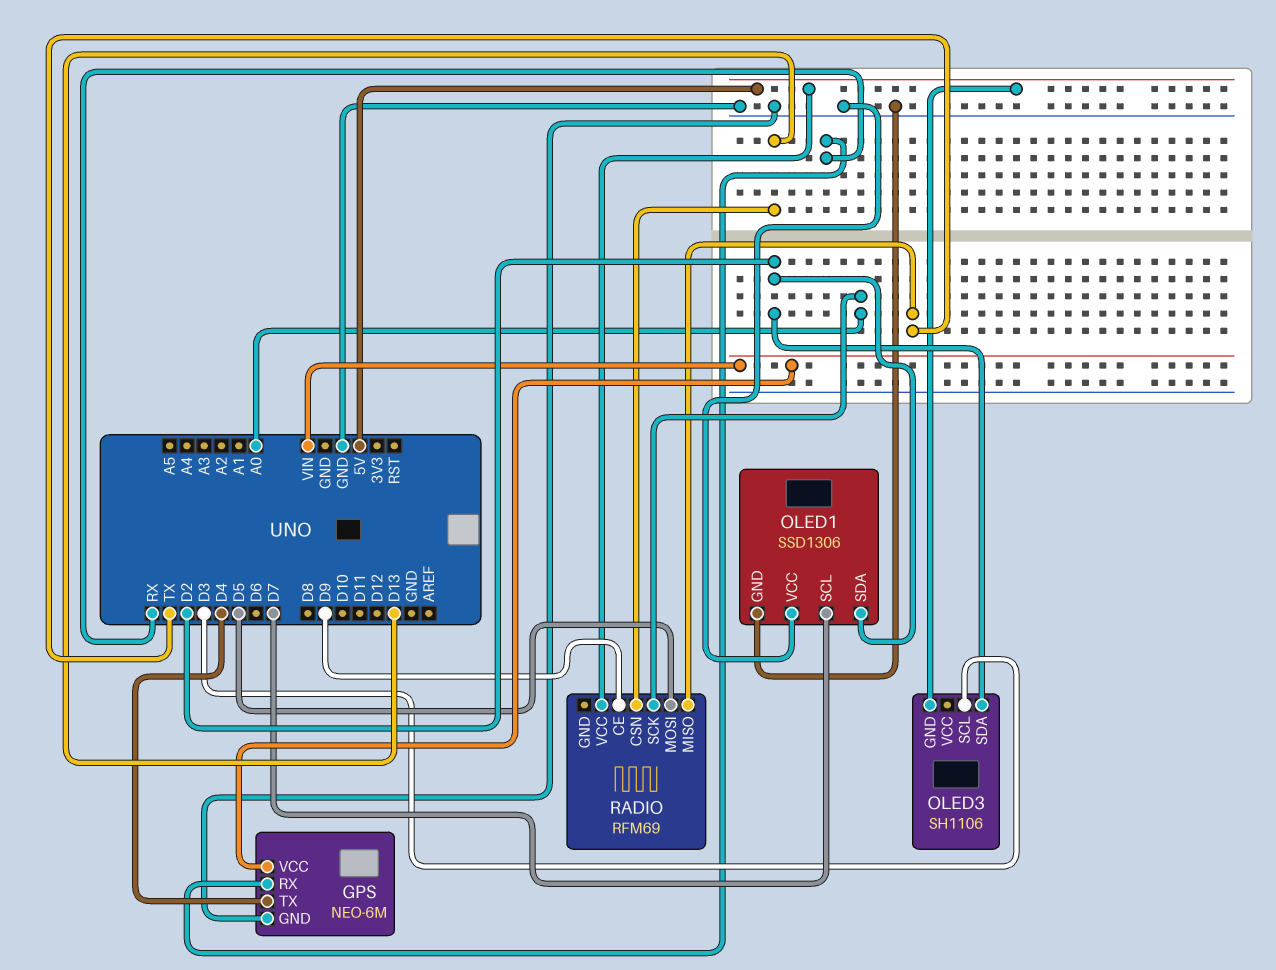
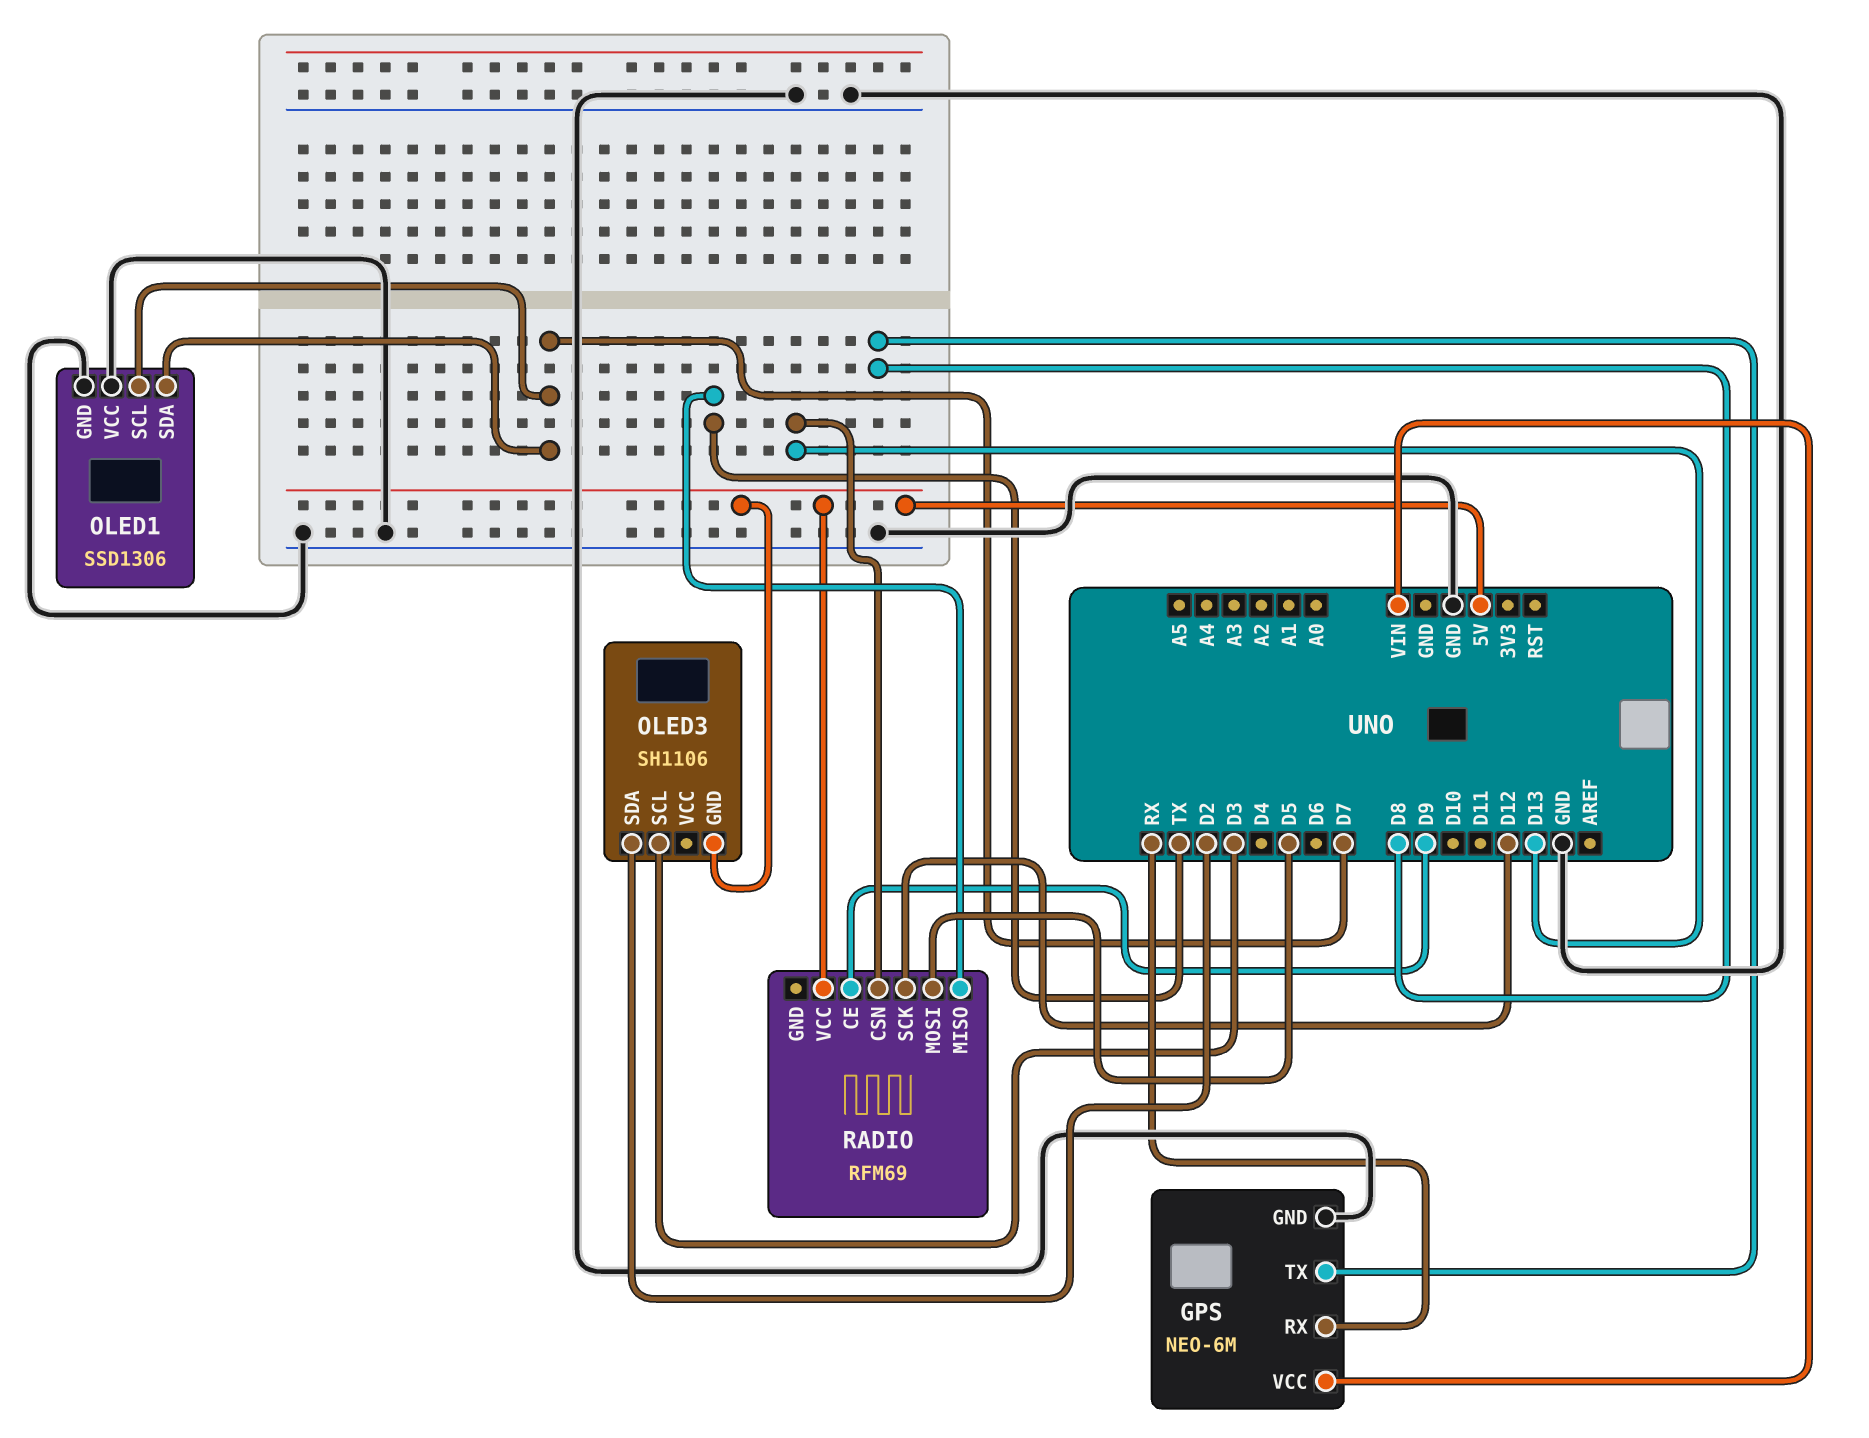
GPS pin TX: D4 -> D8
OLED1 pin SDA: D2 -> D7
RADIO pin SCK: A0 -> D12

